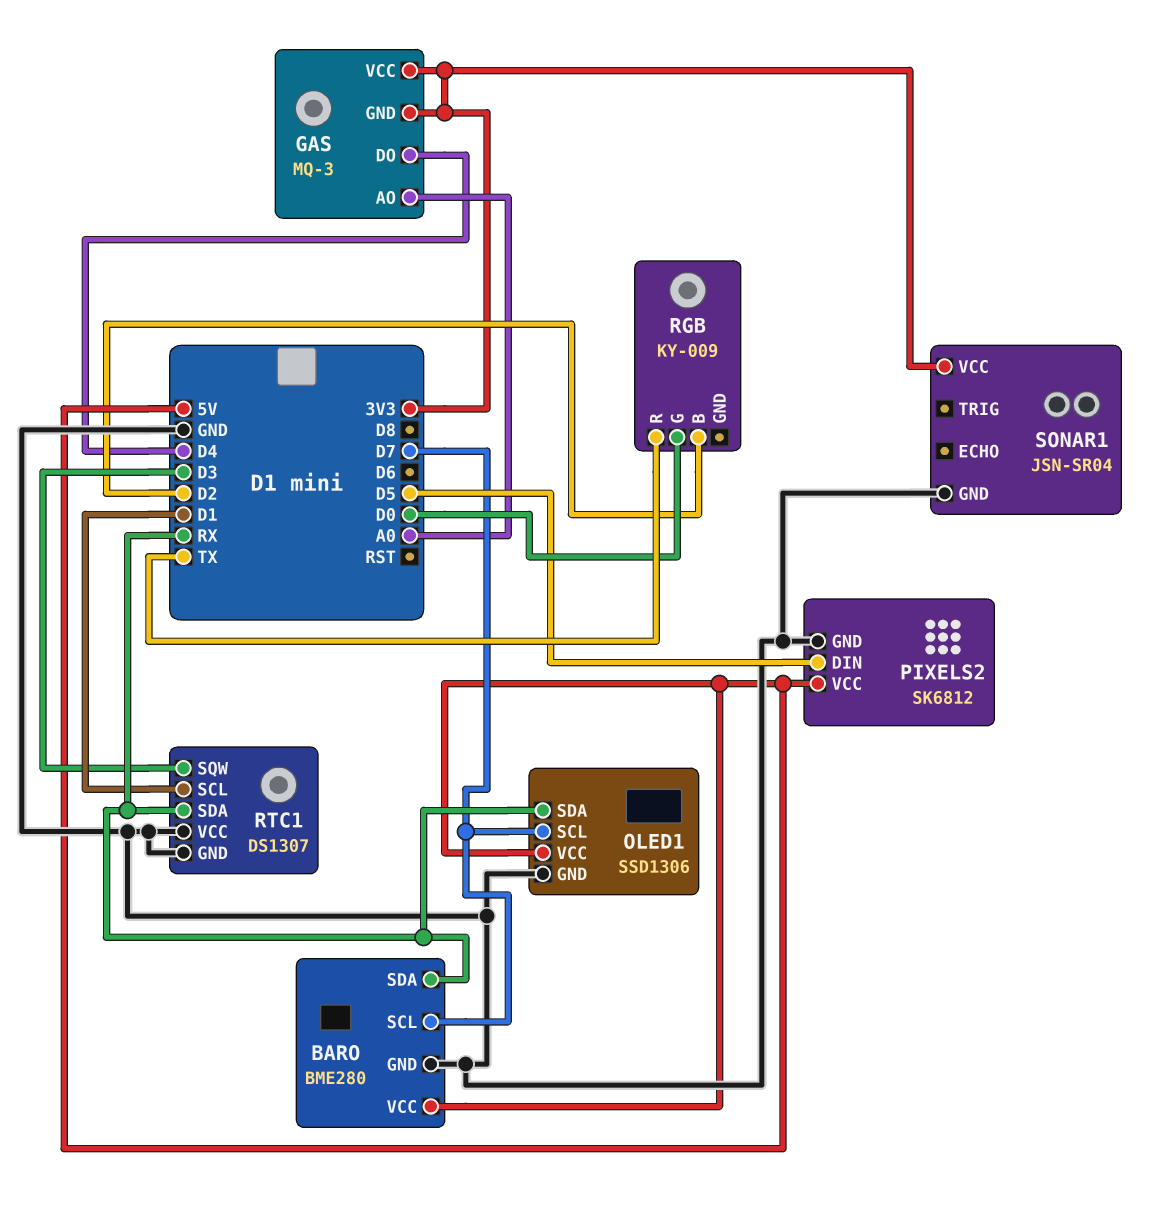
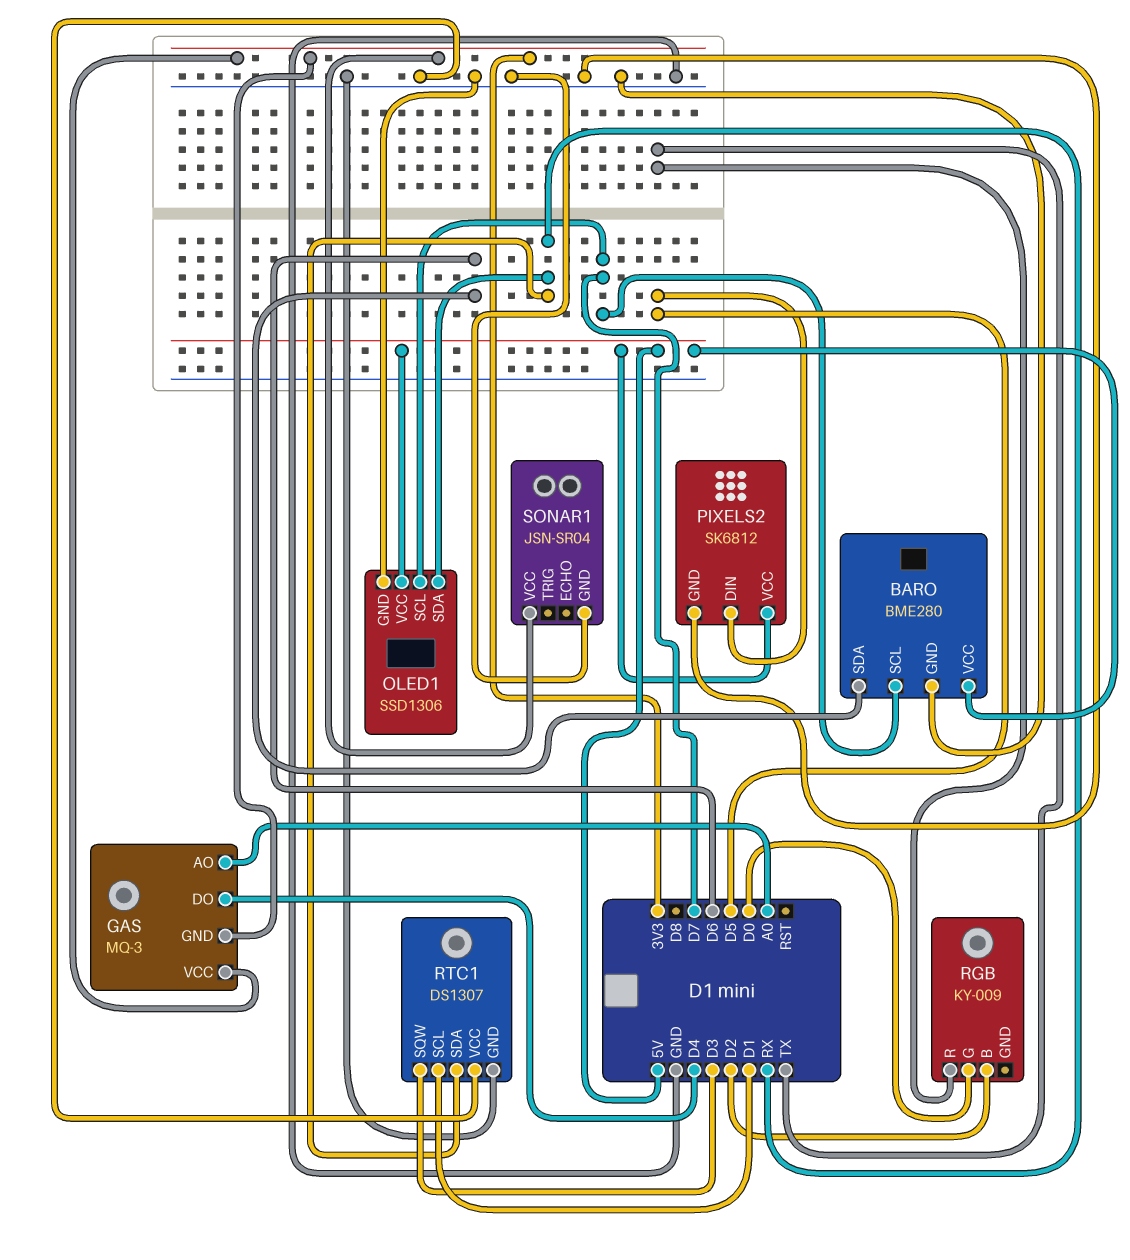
BARO pin SDA: RX -> D6

